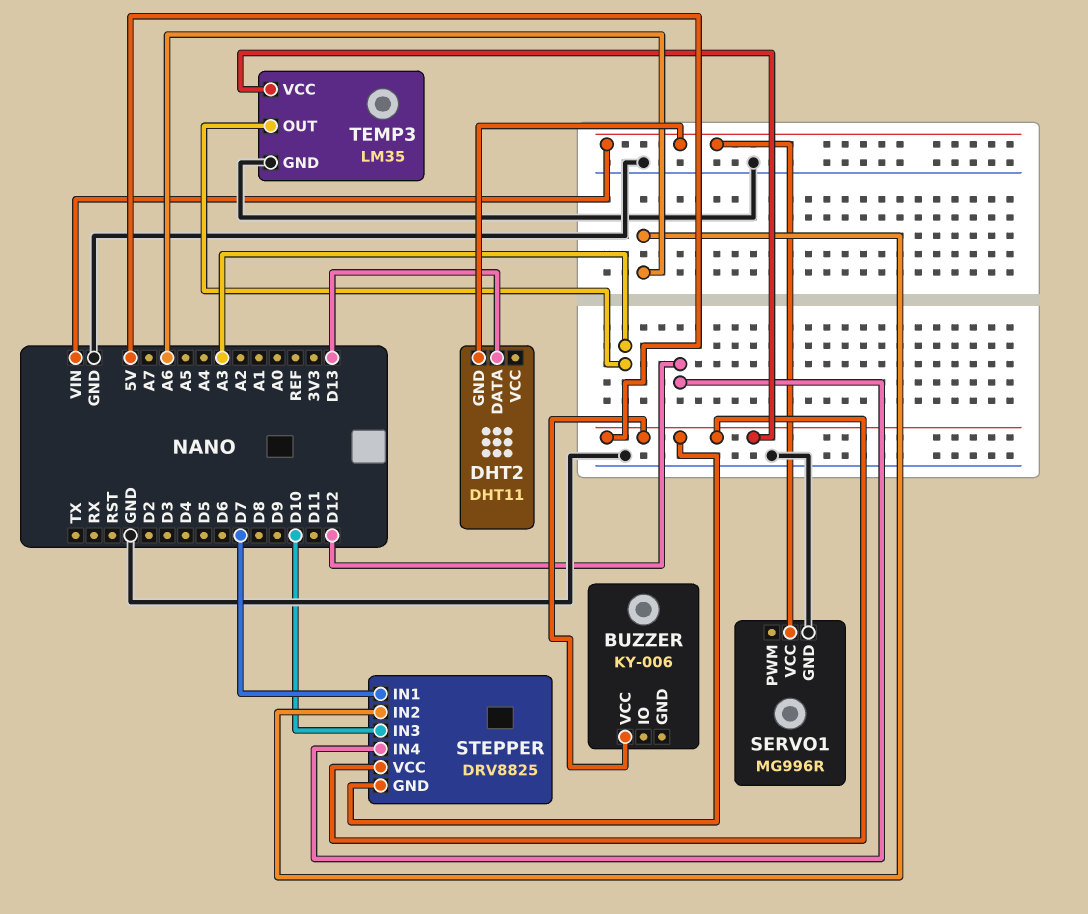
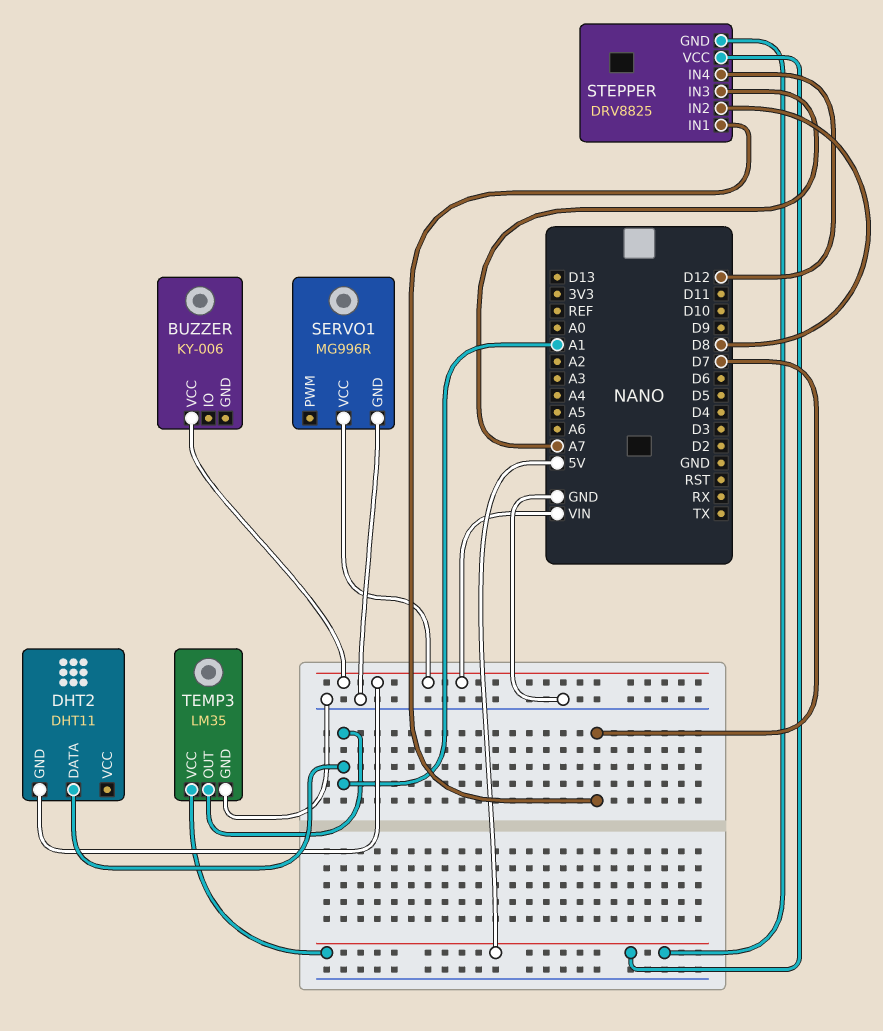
BUZZER pin VCC: 5V -> VIN
DHT2 pin DATA: D13 -> A1
STEPPER pin IN2: A6 -> D8
STEPPER pin IN3: D10 -> A7
TEMP3 pin OUT: A3 -> A1

